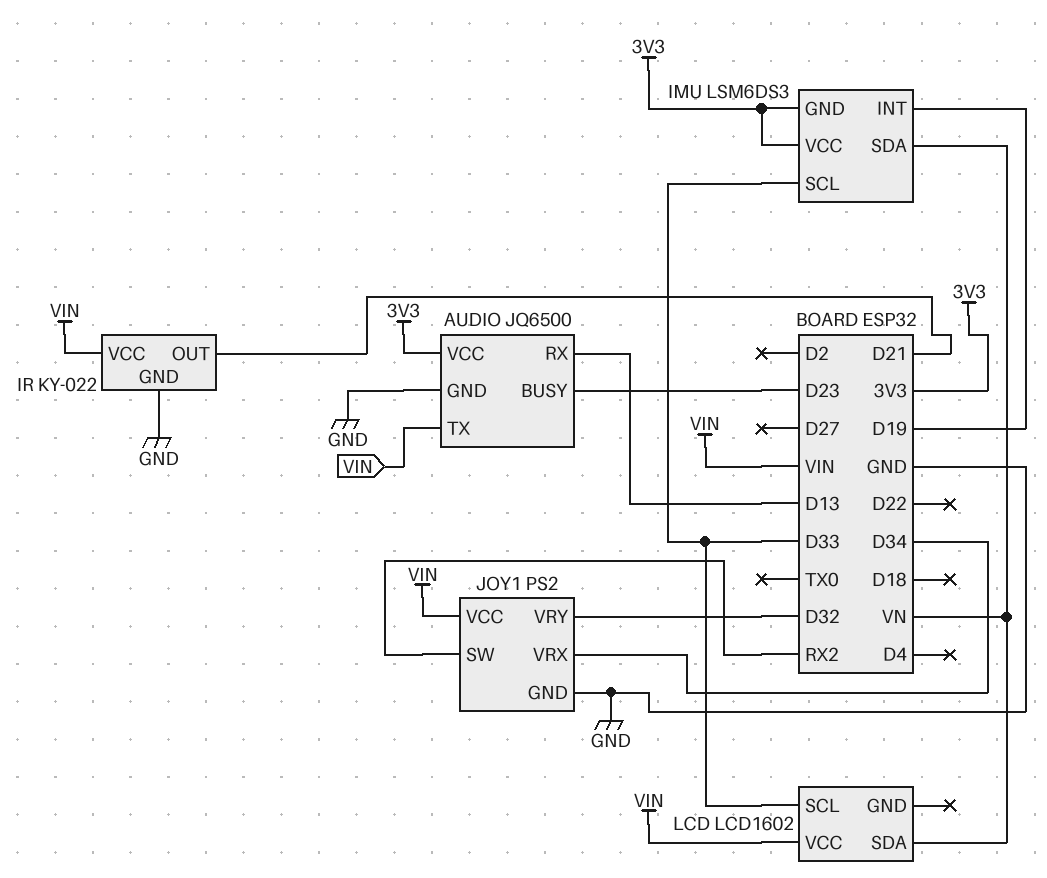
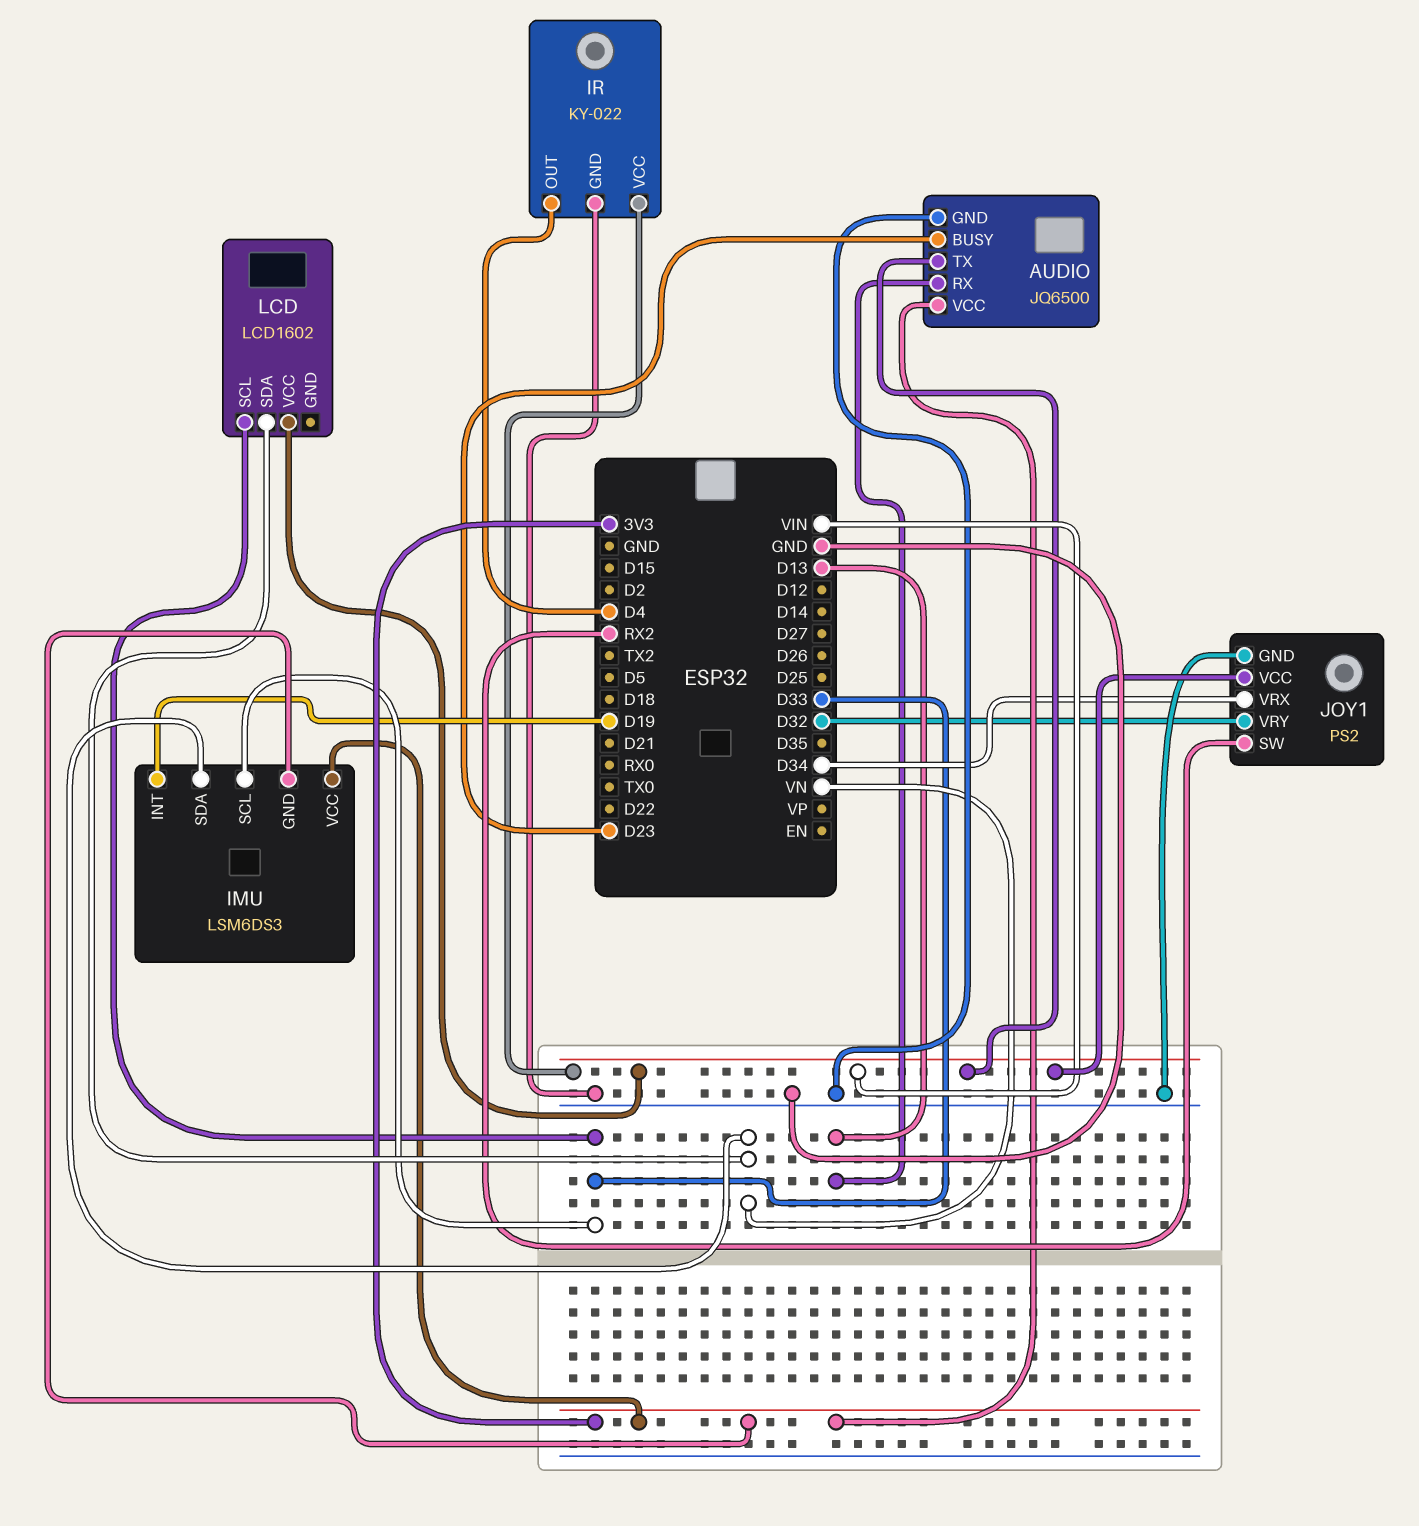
IR pin OUT: D21 -> D4

